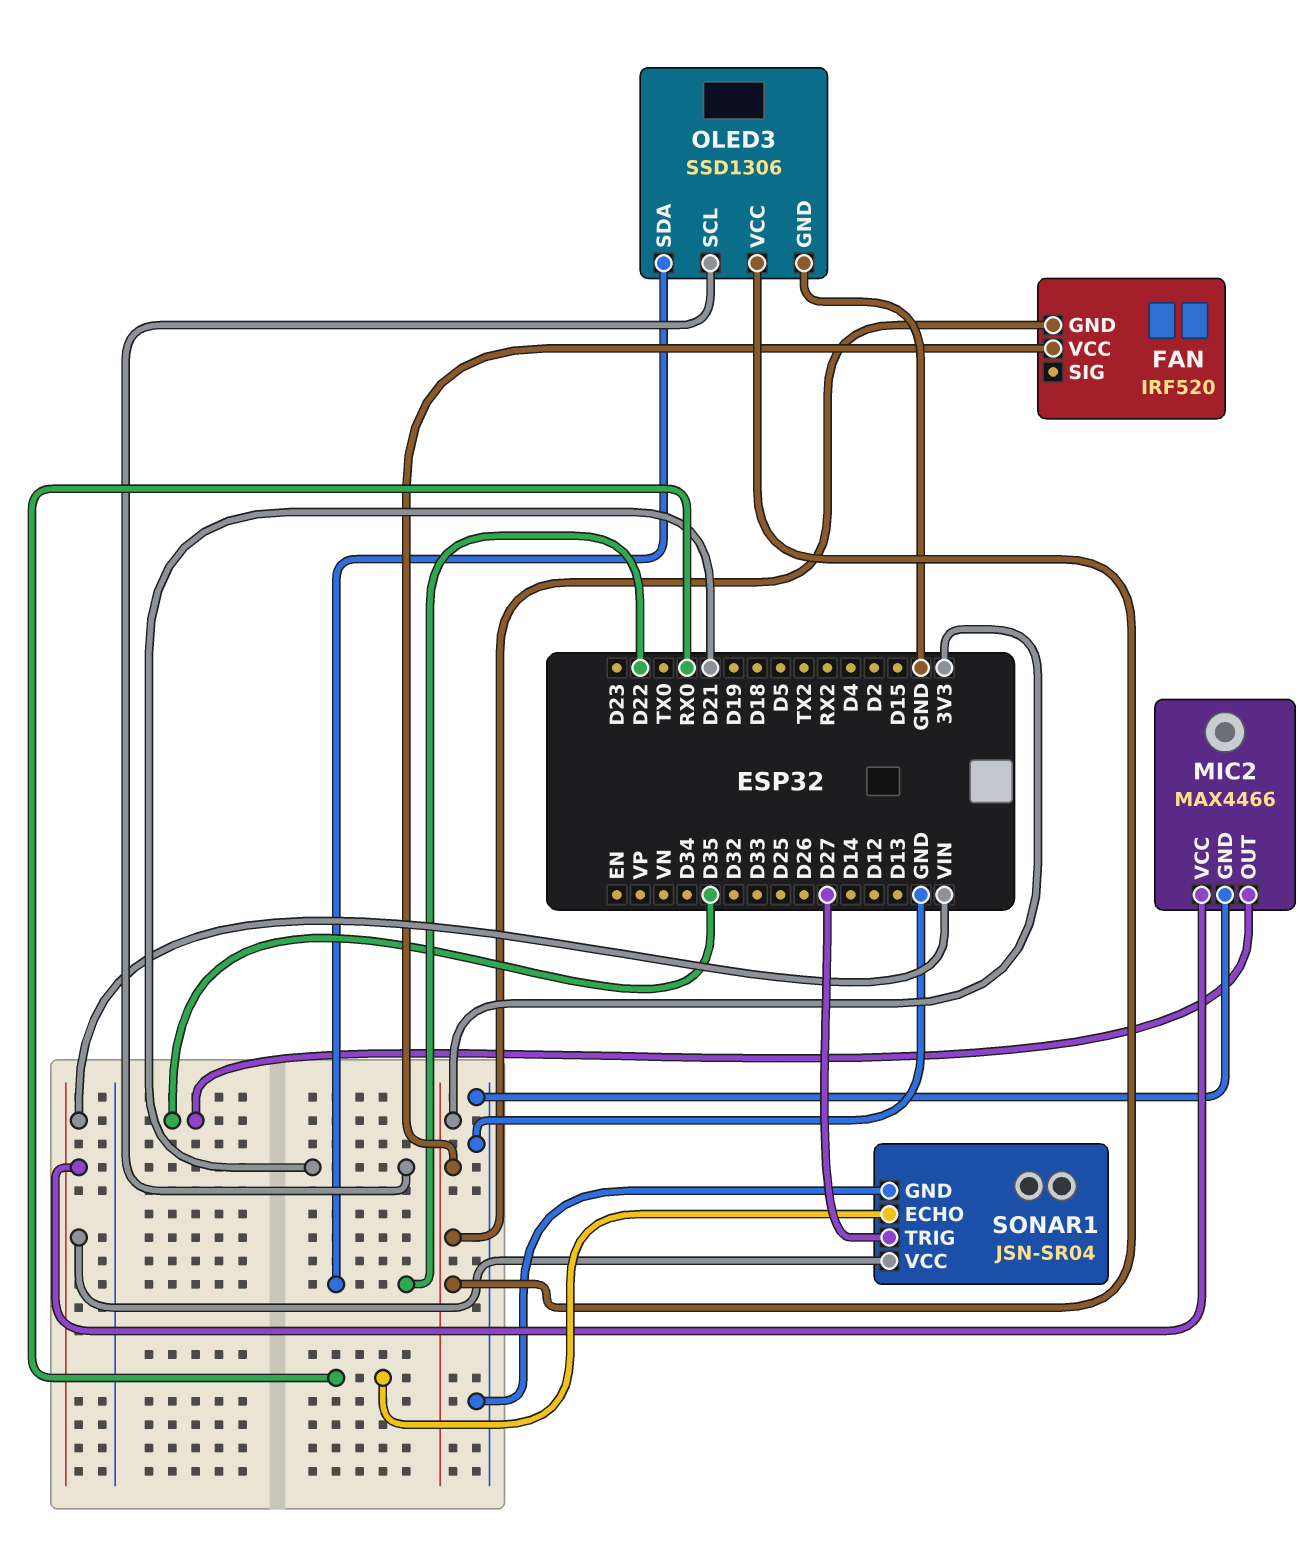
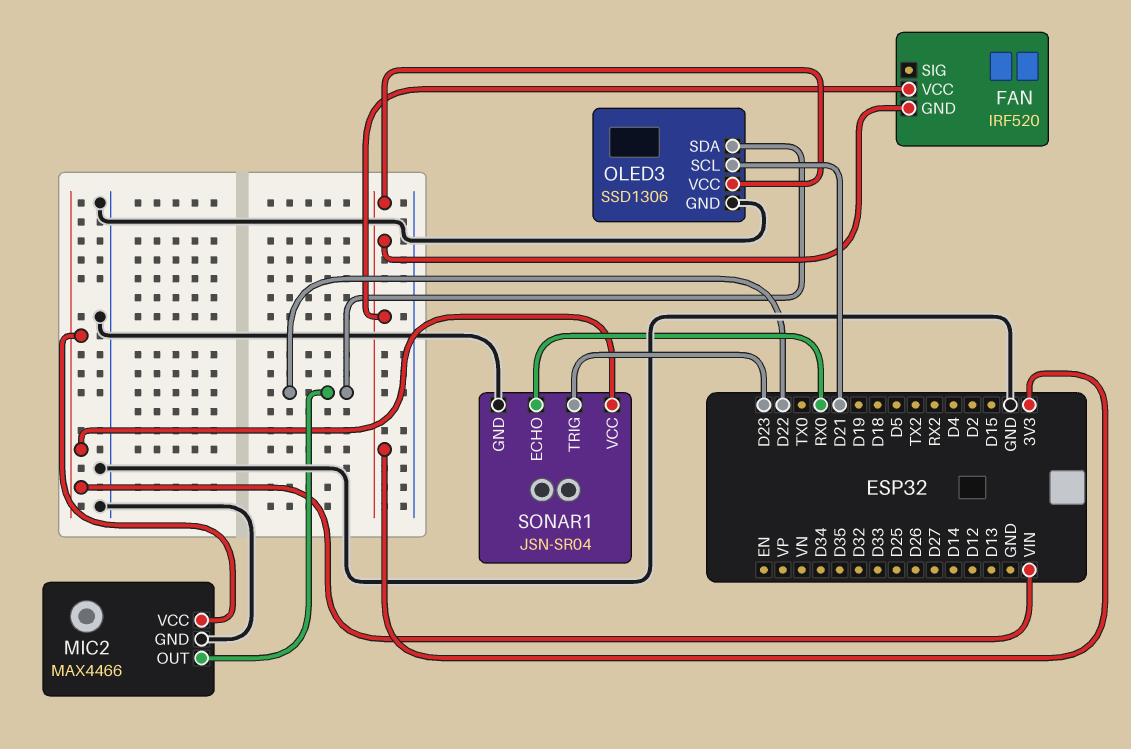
MIC2 pin OUT: D35 -> D22
SONAR1 pin TRIG: D27 -> D23

